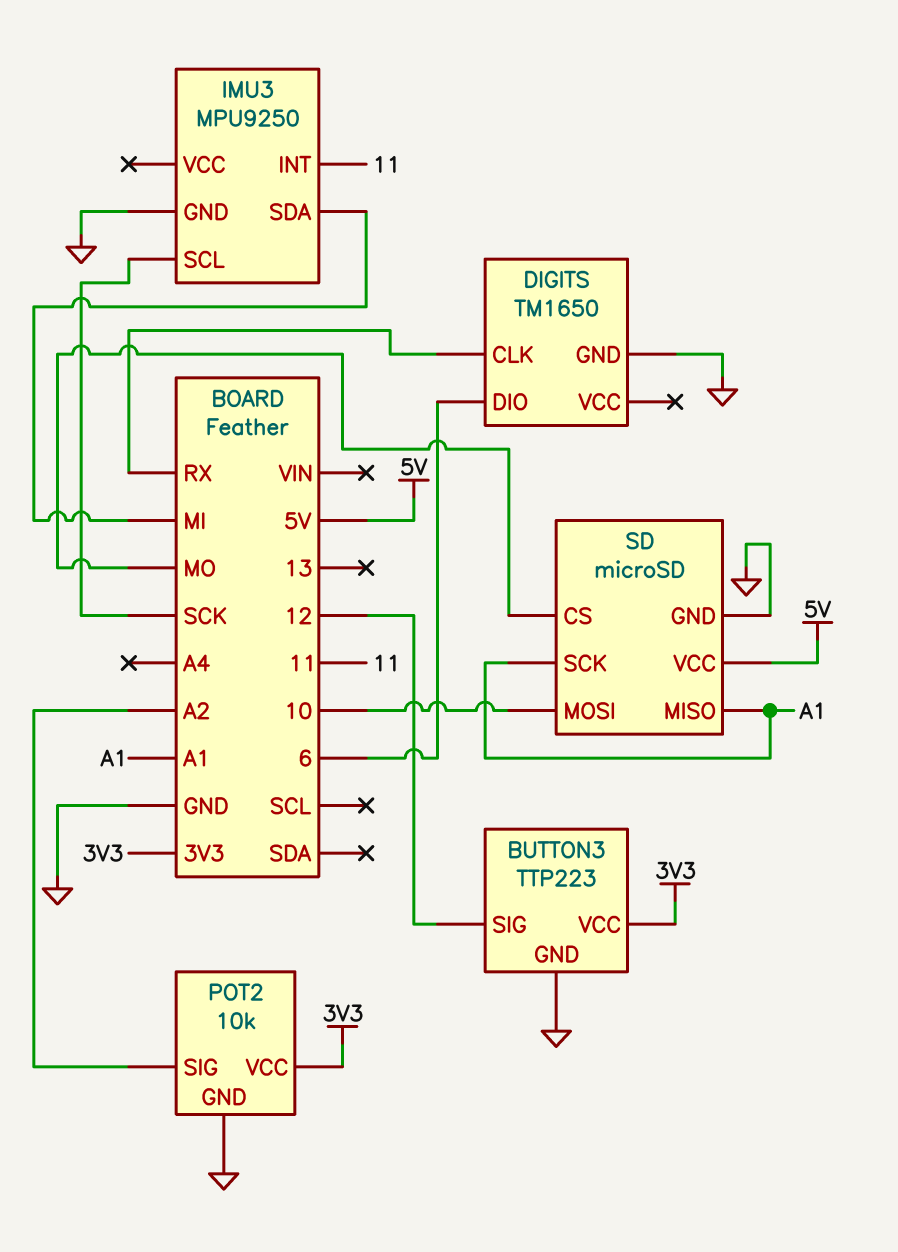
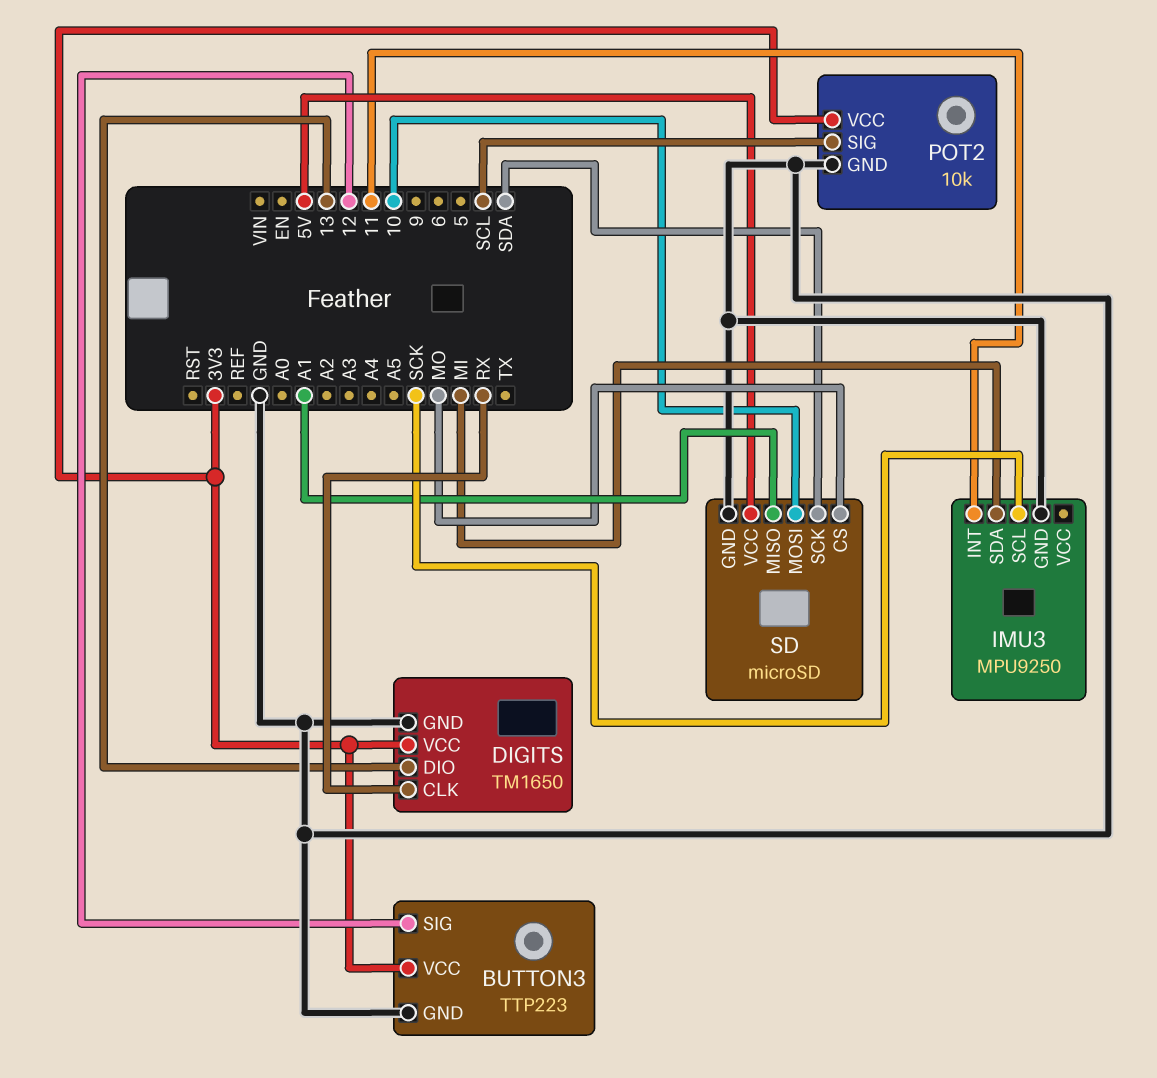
DIGITS pin DIO: 6 -> 13
DIGITS pin VCC: none -> 3V3
POT2 pin SIG: A2 -> SCL
SD pin SCK: A1 -> SDA

